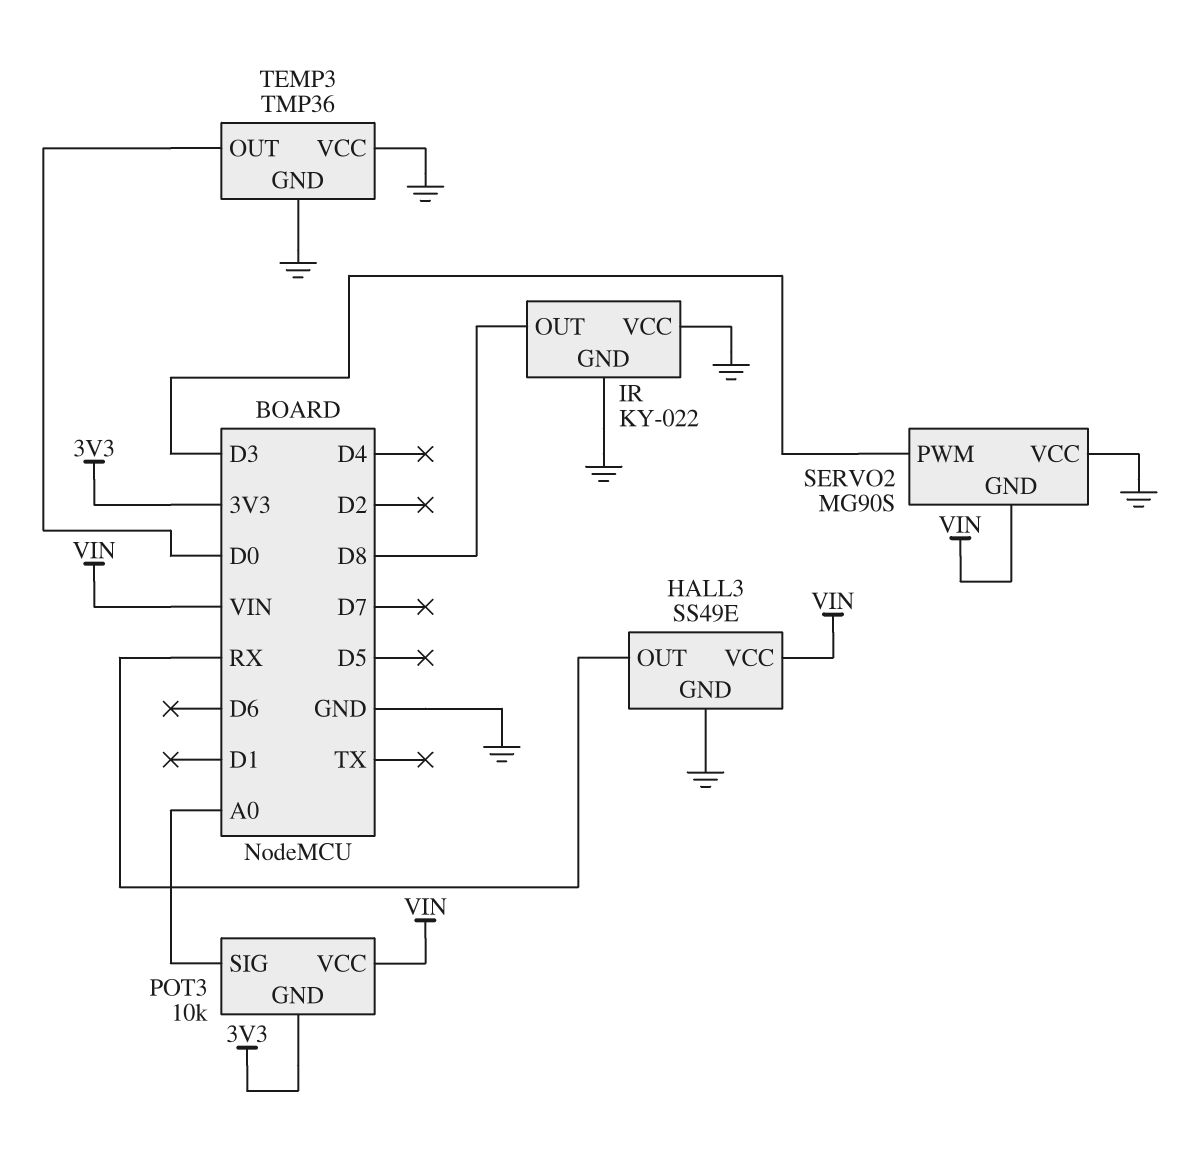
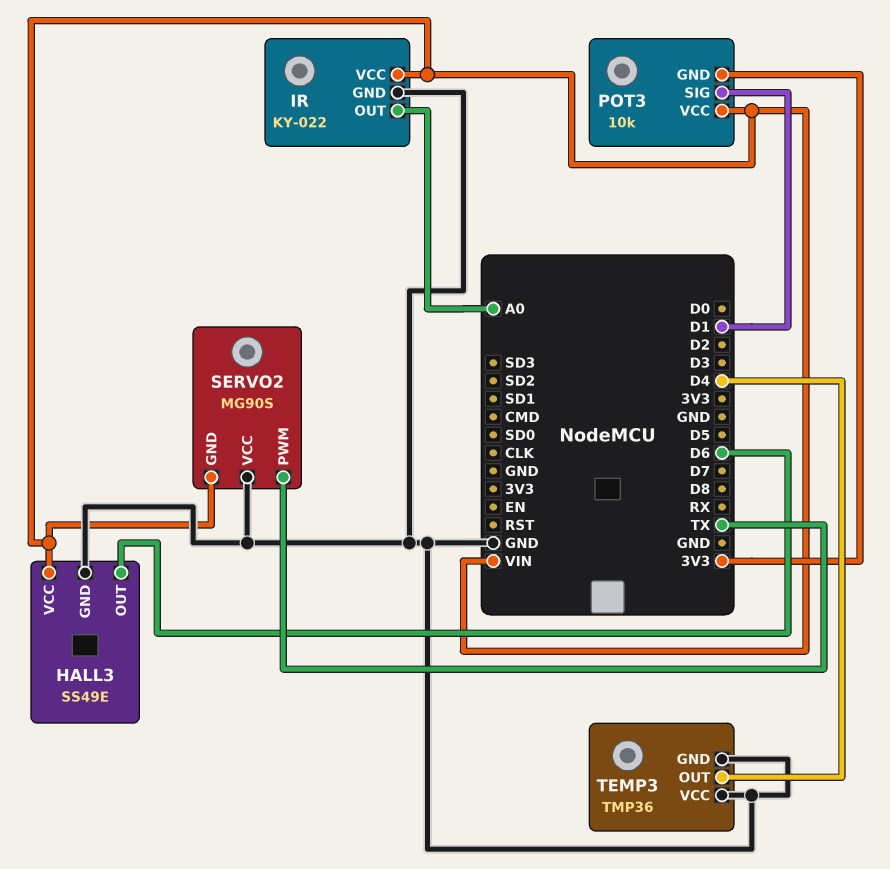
HALL3 pin OUT: RX -> D6
IR pin OUT: D8 -> A0
IR pin VCC: GND -> VIN
POT3 pin SIG: A0 -> D1
SERVO2 pin PWM: D3 -> TX
TEMP3 pin OUT: D0 -> D4

